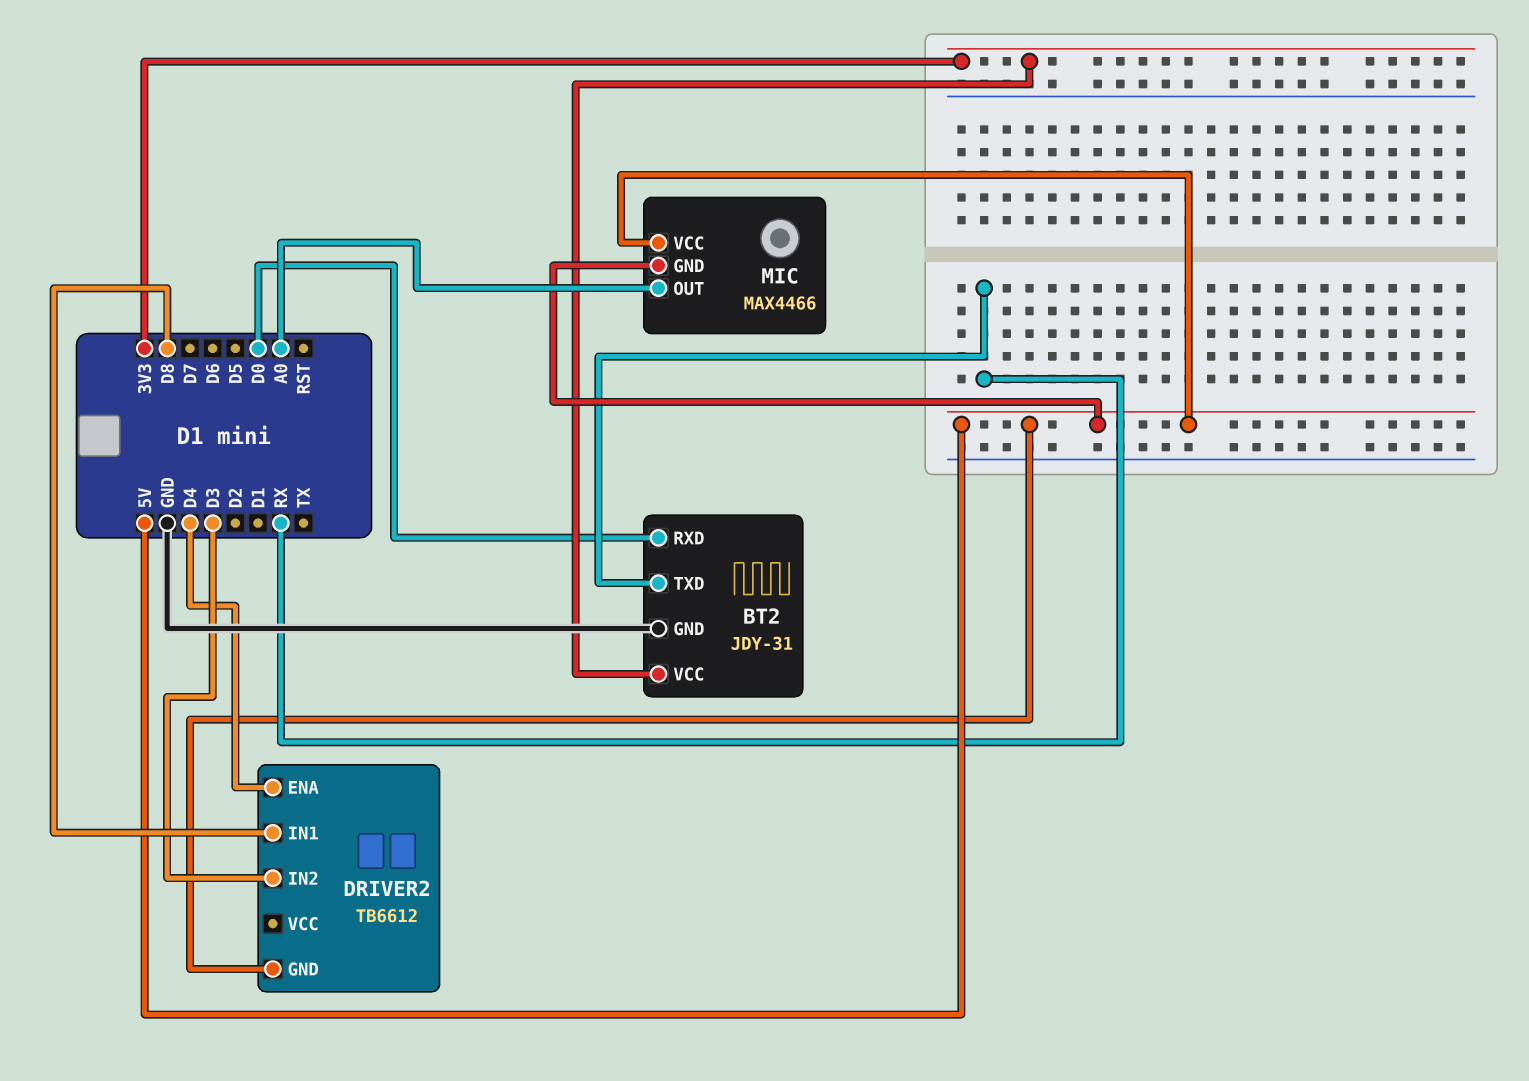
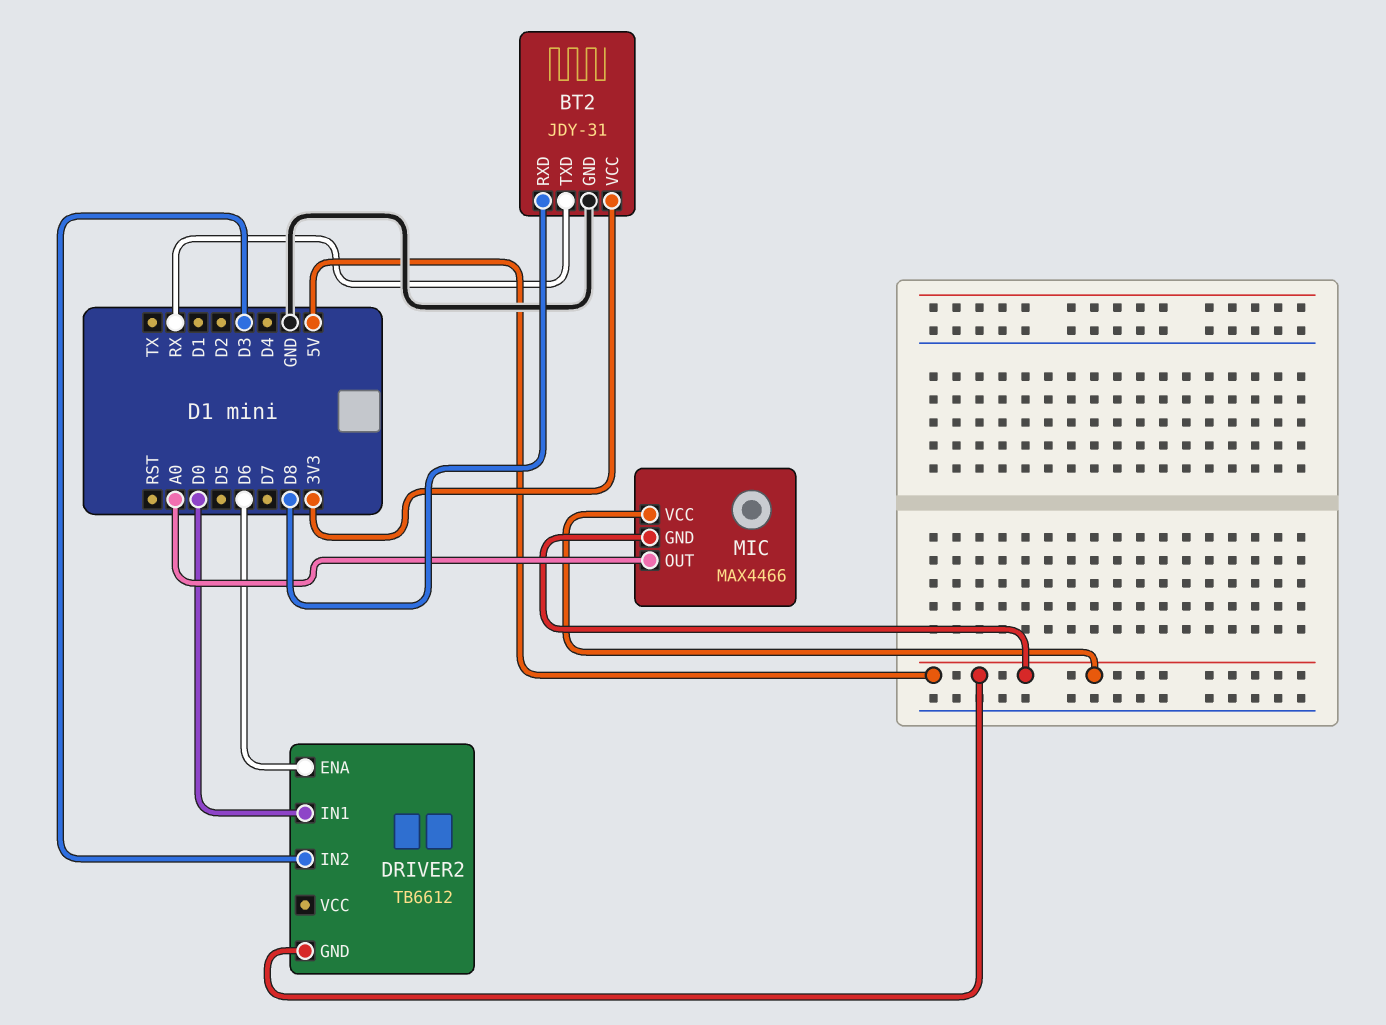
BT2 pin RXD: D0 -> D8
DRIVER2 pin ENA: D4 -> D6
DRIVER2 pin IN1: D8 -> D0

